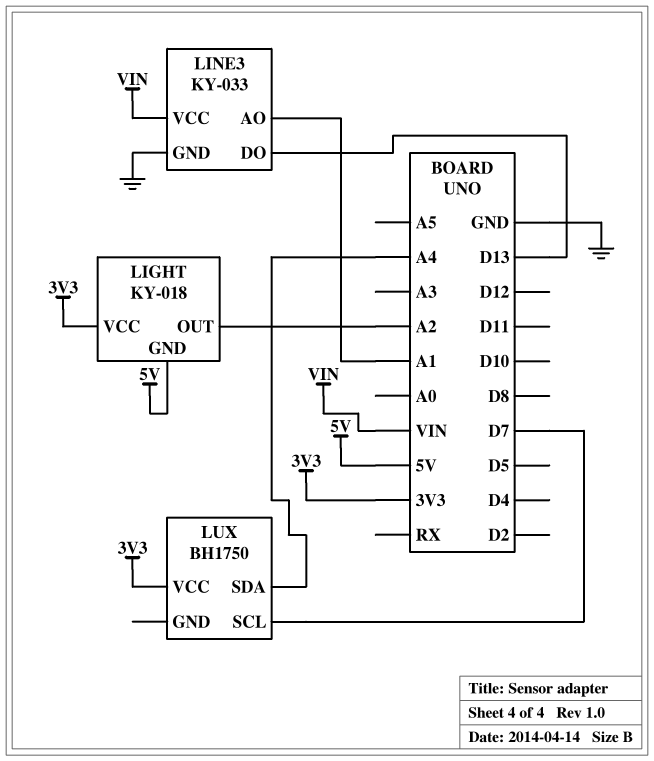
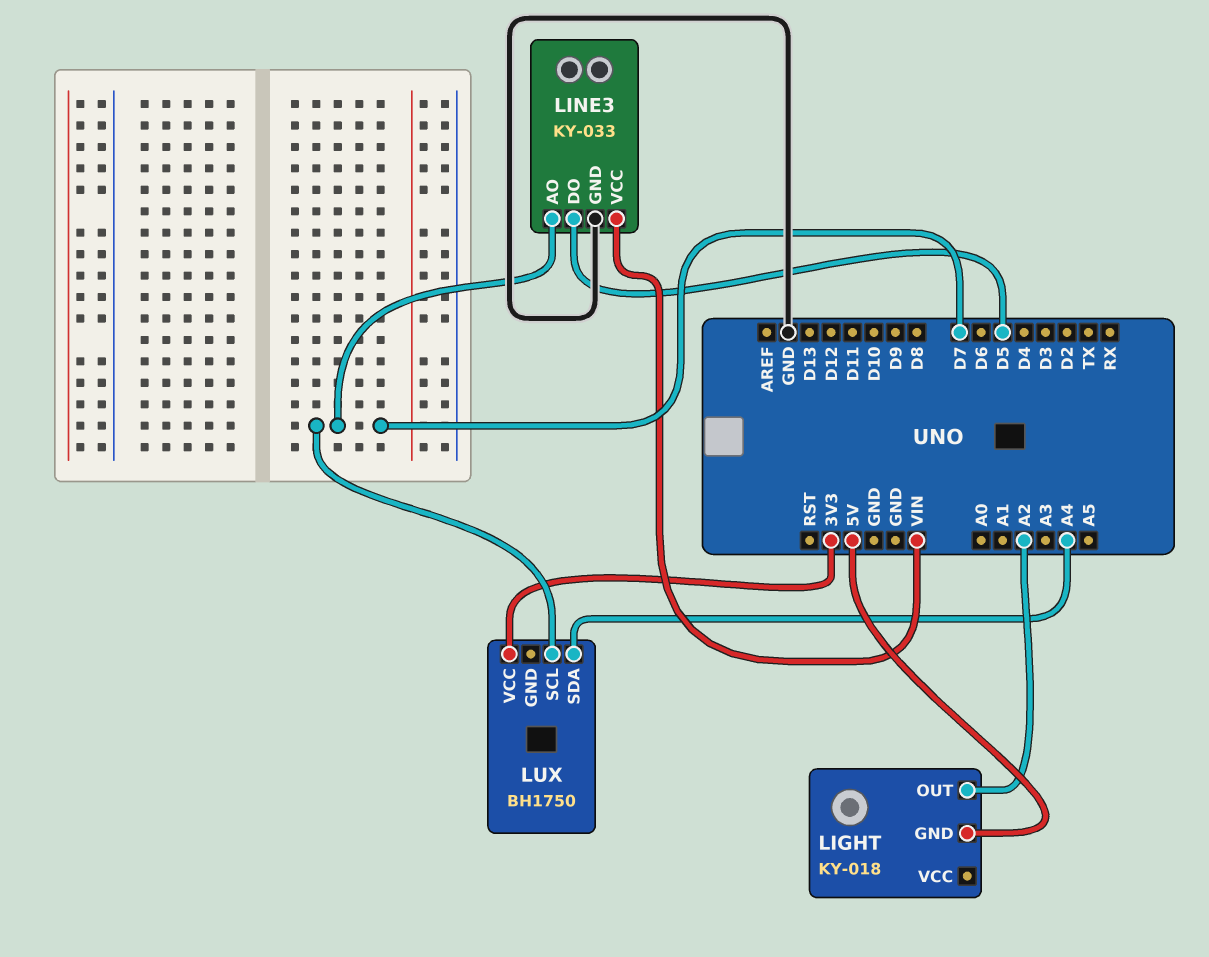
LIGHT pin VCC: 3V3 -> none
LINE3 pin AO: A1 -> D7
LINE3 pin DO: D13 -> D5

